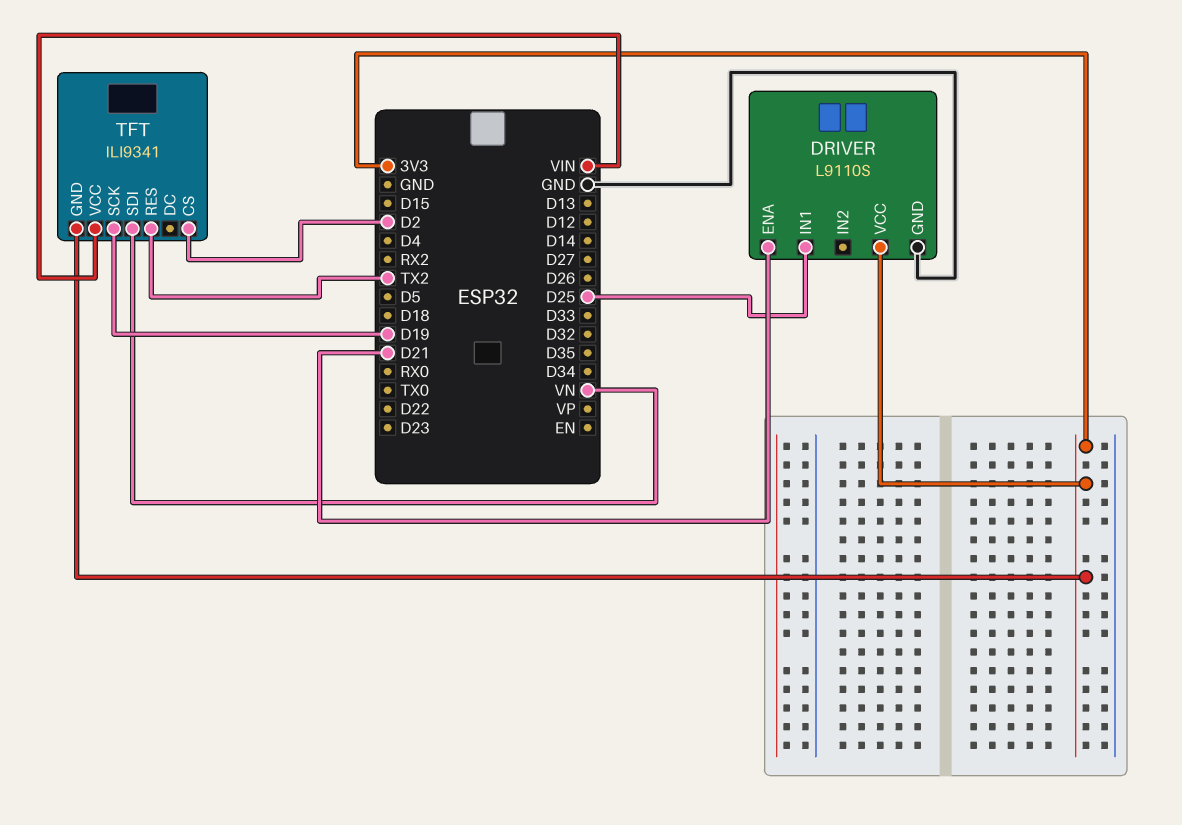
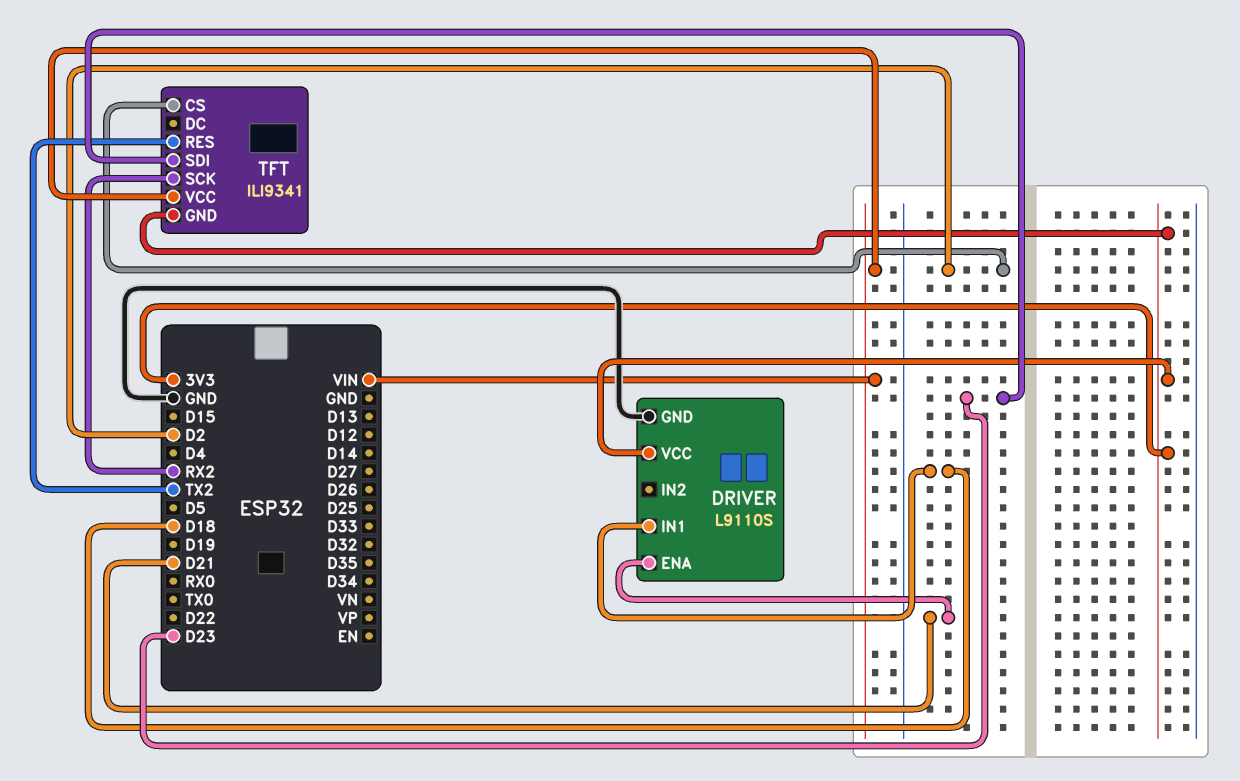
DRIVER pin IN1: D25 -> D18
TFT pin SCK: D19 -> RX2
TFT pin SDI: VN -> D23

